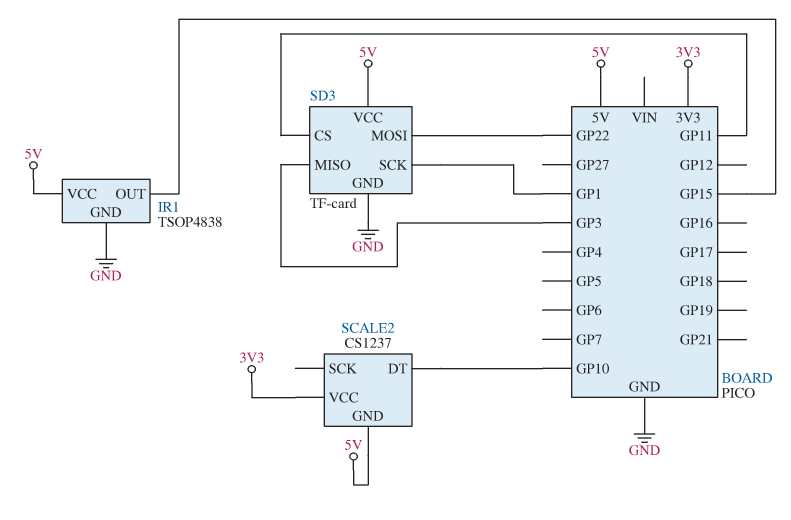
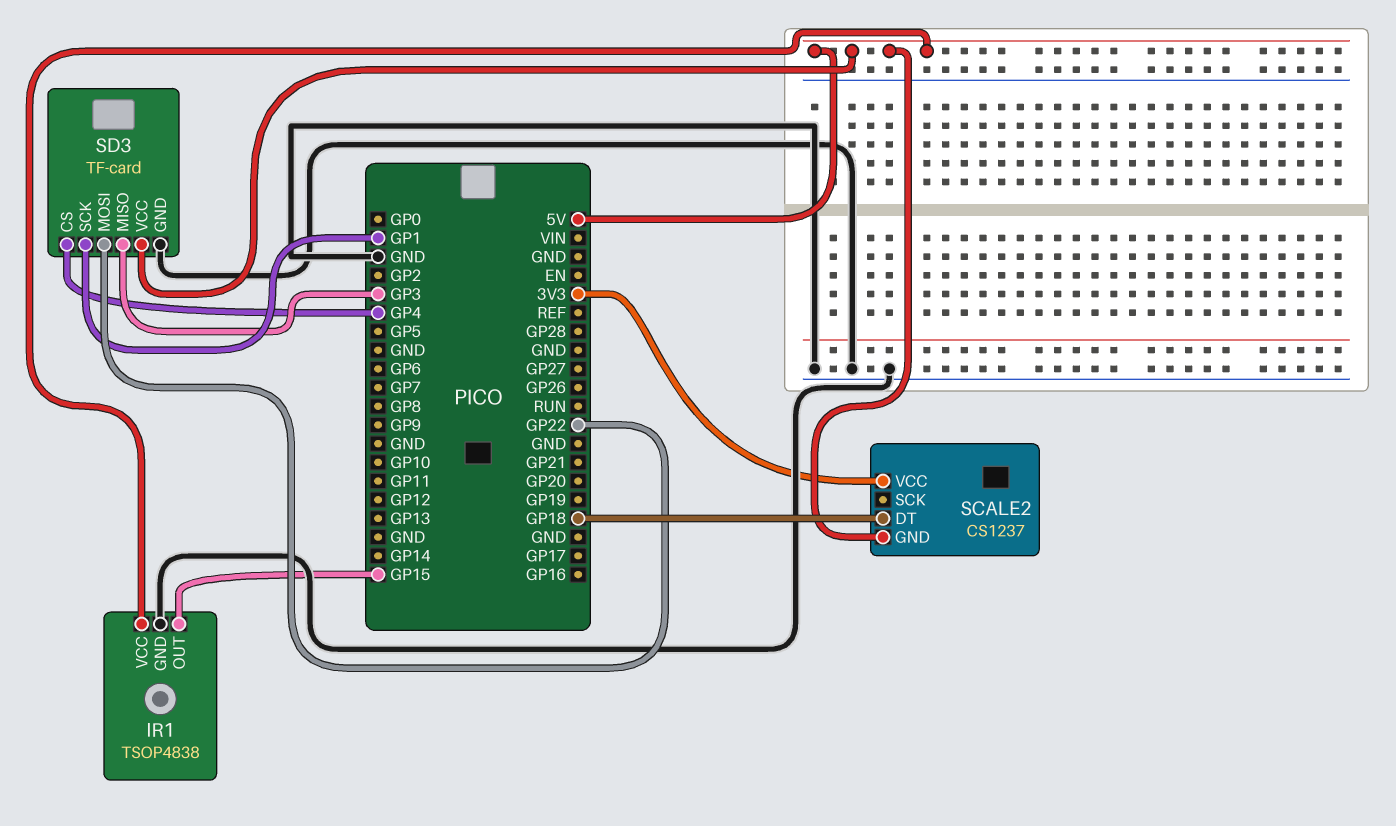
SCALE2 pin DT: GP10 -> GP18
SD3 pin CS: GP11 -> GP4

